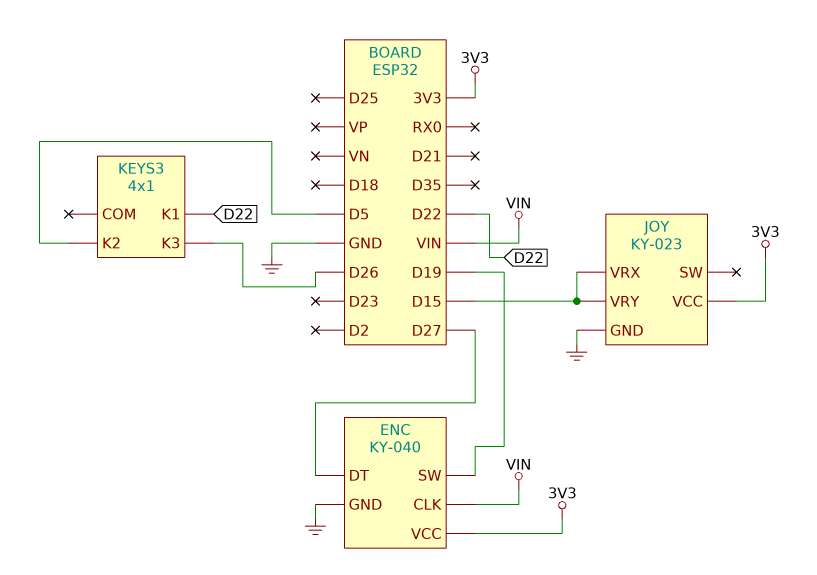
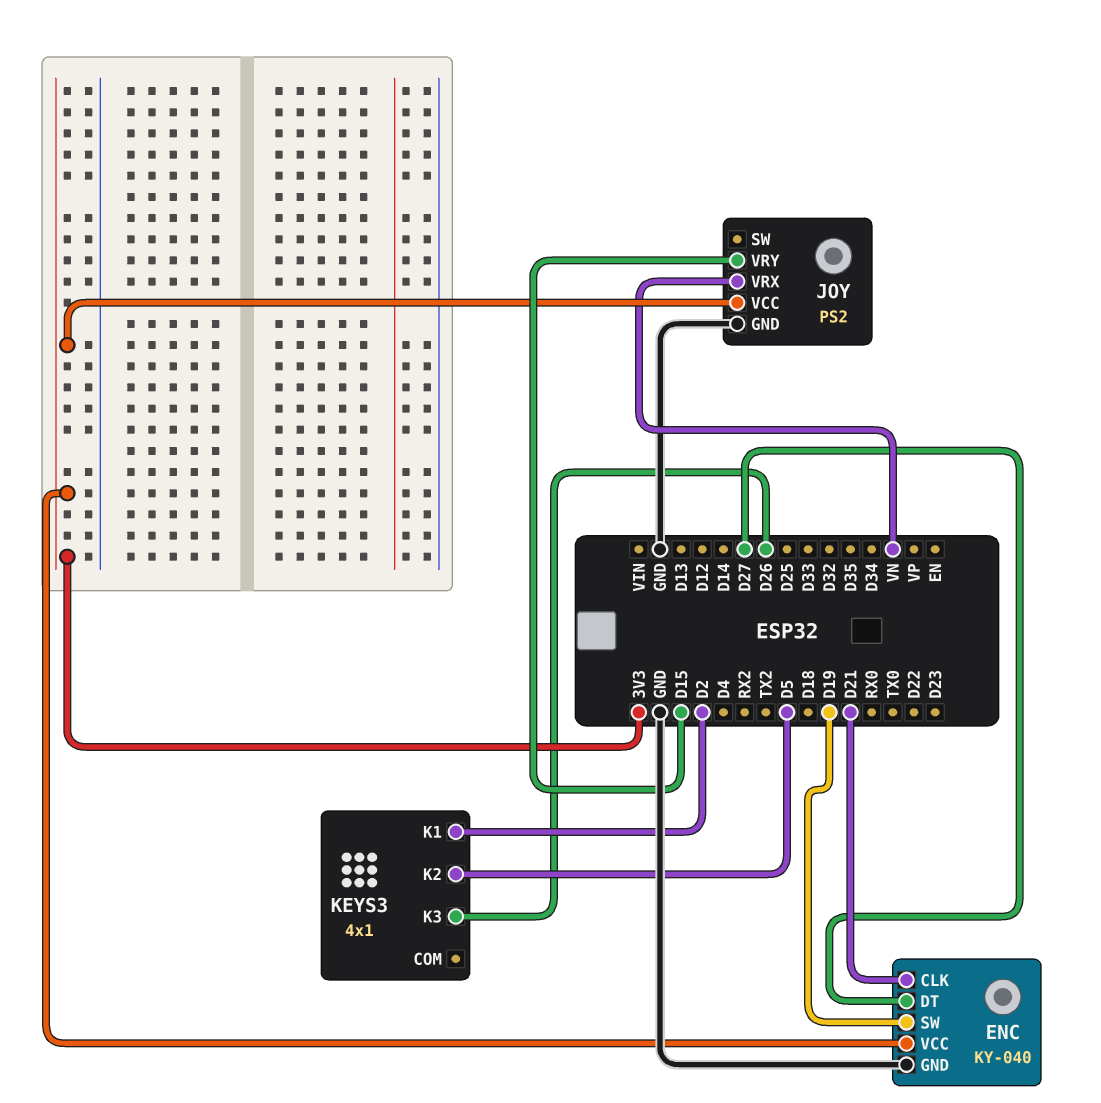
ENC pin CLK: VIN -> D21
JOY: KY-023 -> PS2
JOY pin VRX: D15 -> VN
KEYS3 pin K1: D22 -> D2

